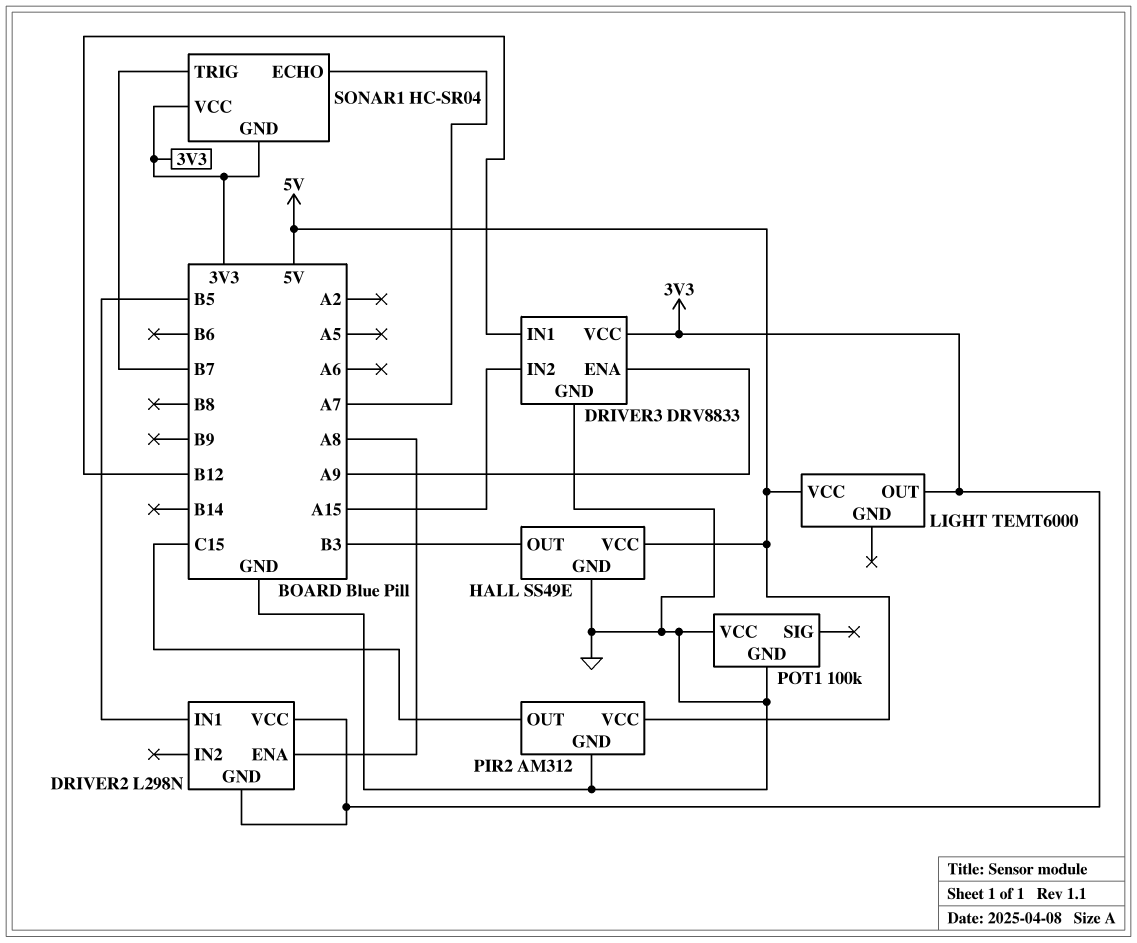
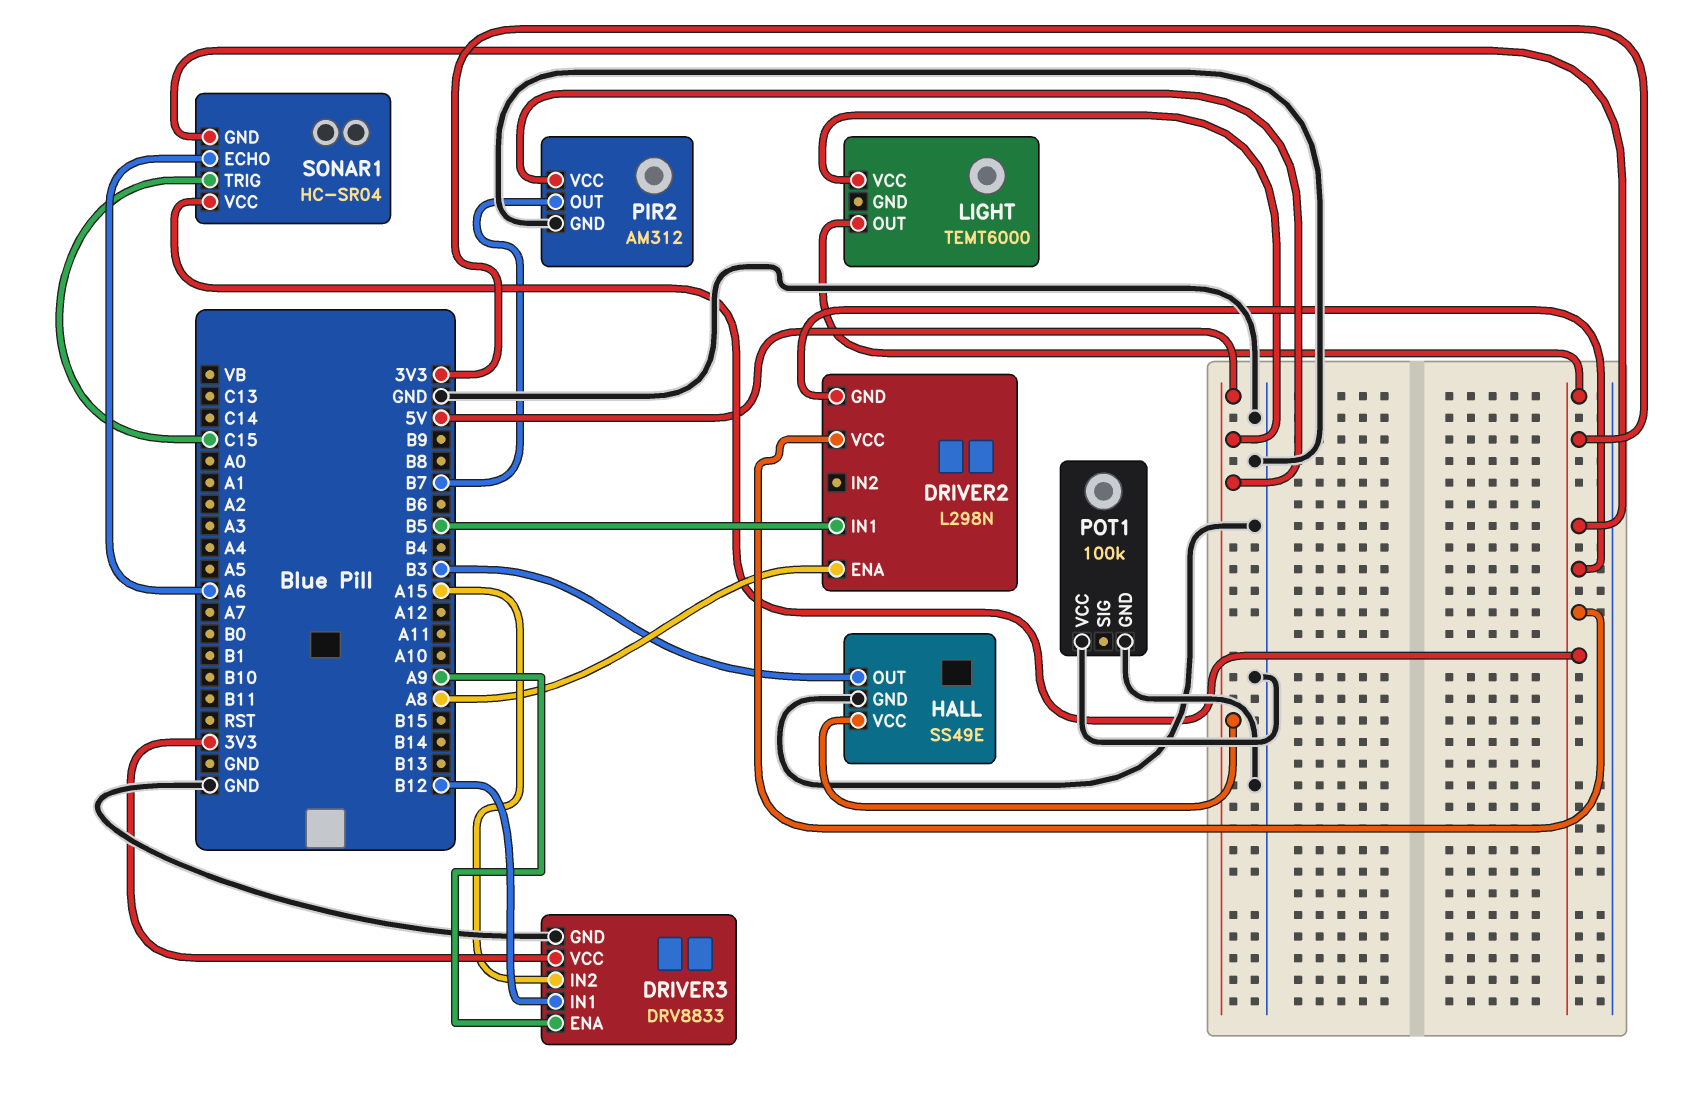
PIR2 pin OUT: C15 -> B7
SONAR1 pin ECHO: A7 -> A6
SONAR1 pin TRIG: B7 -> C15

